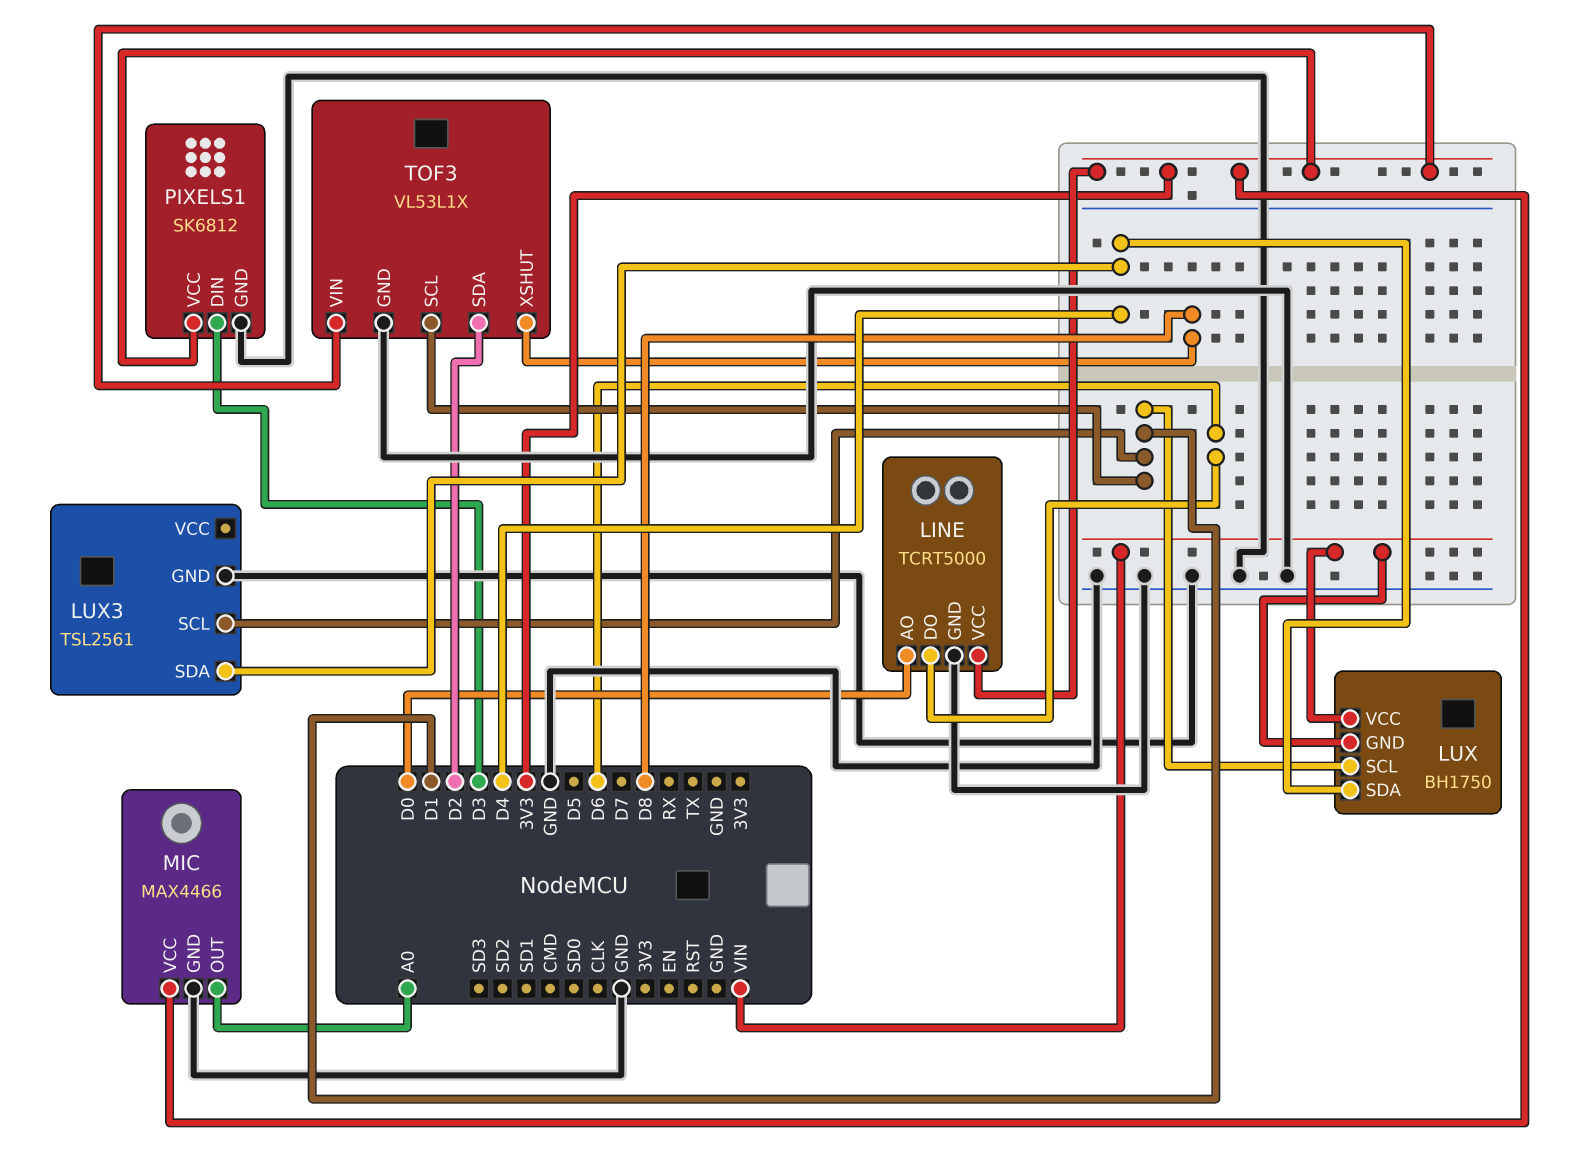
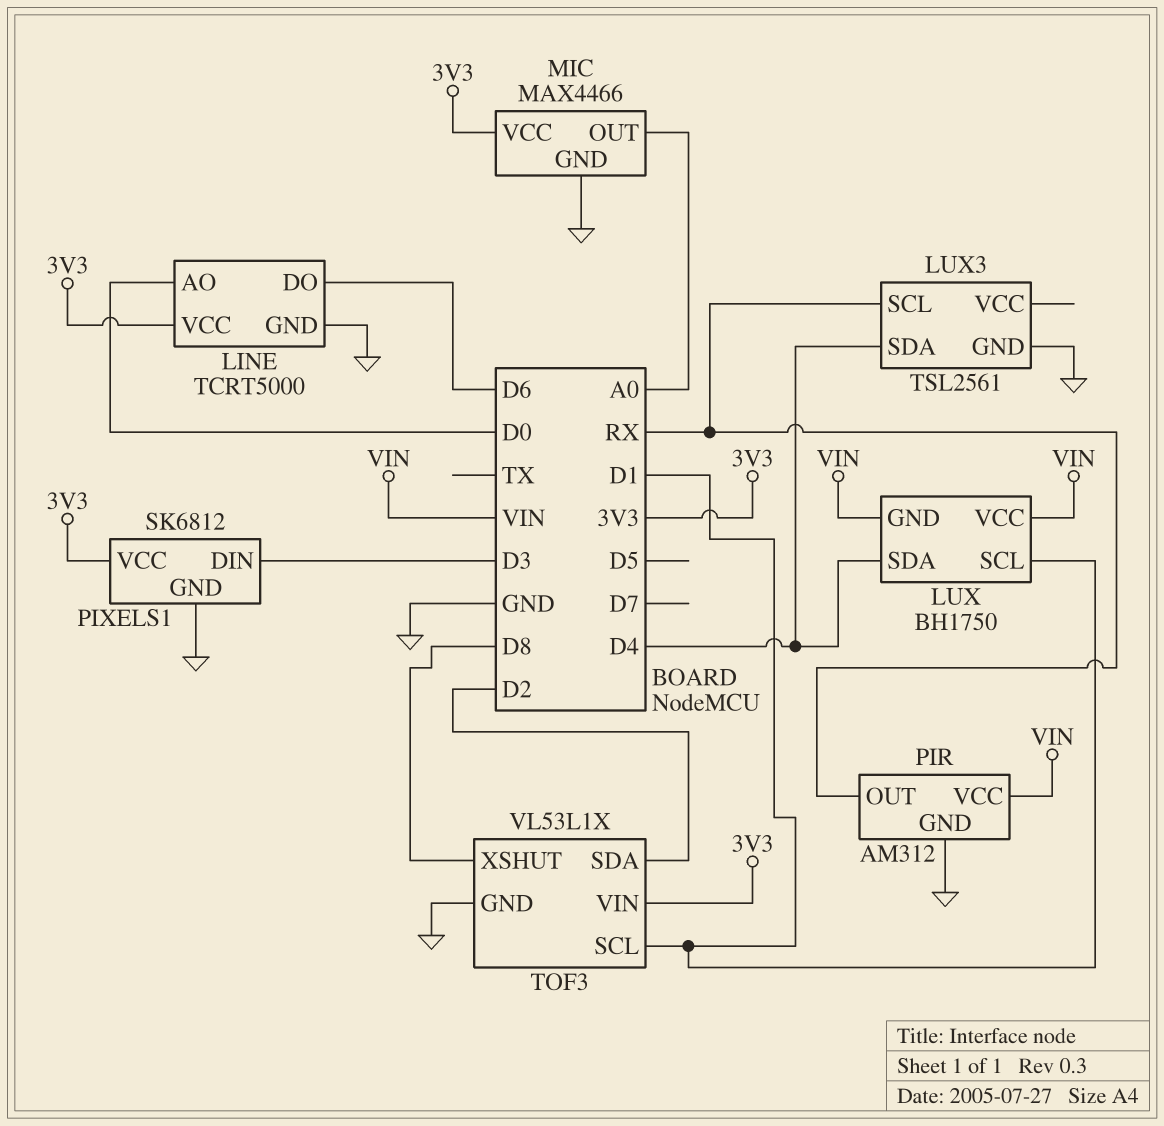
LUX3 pin SCL: D1 -> RX
PIR: none -> AM312
PIR pin GND: none -> GND
PIR pin OUT: none -> RX
PIR pin VCC: none -> VIN

